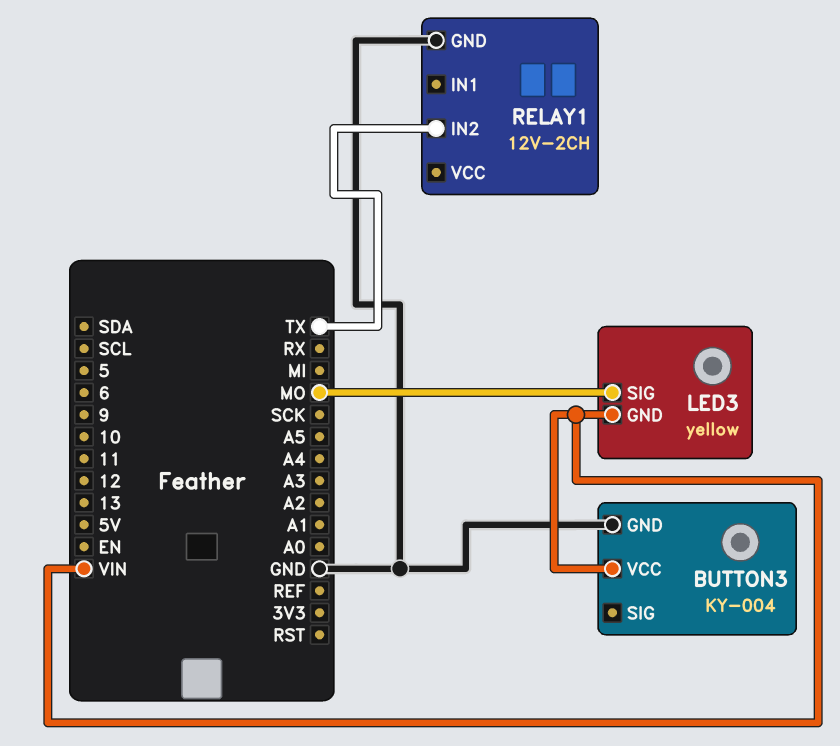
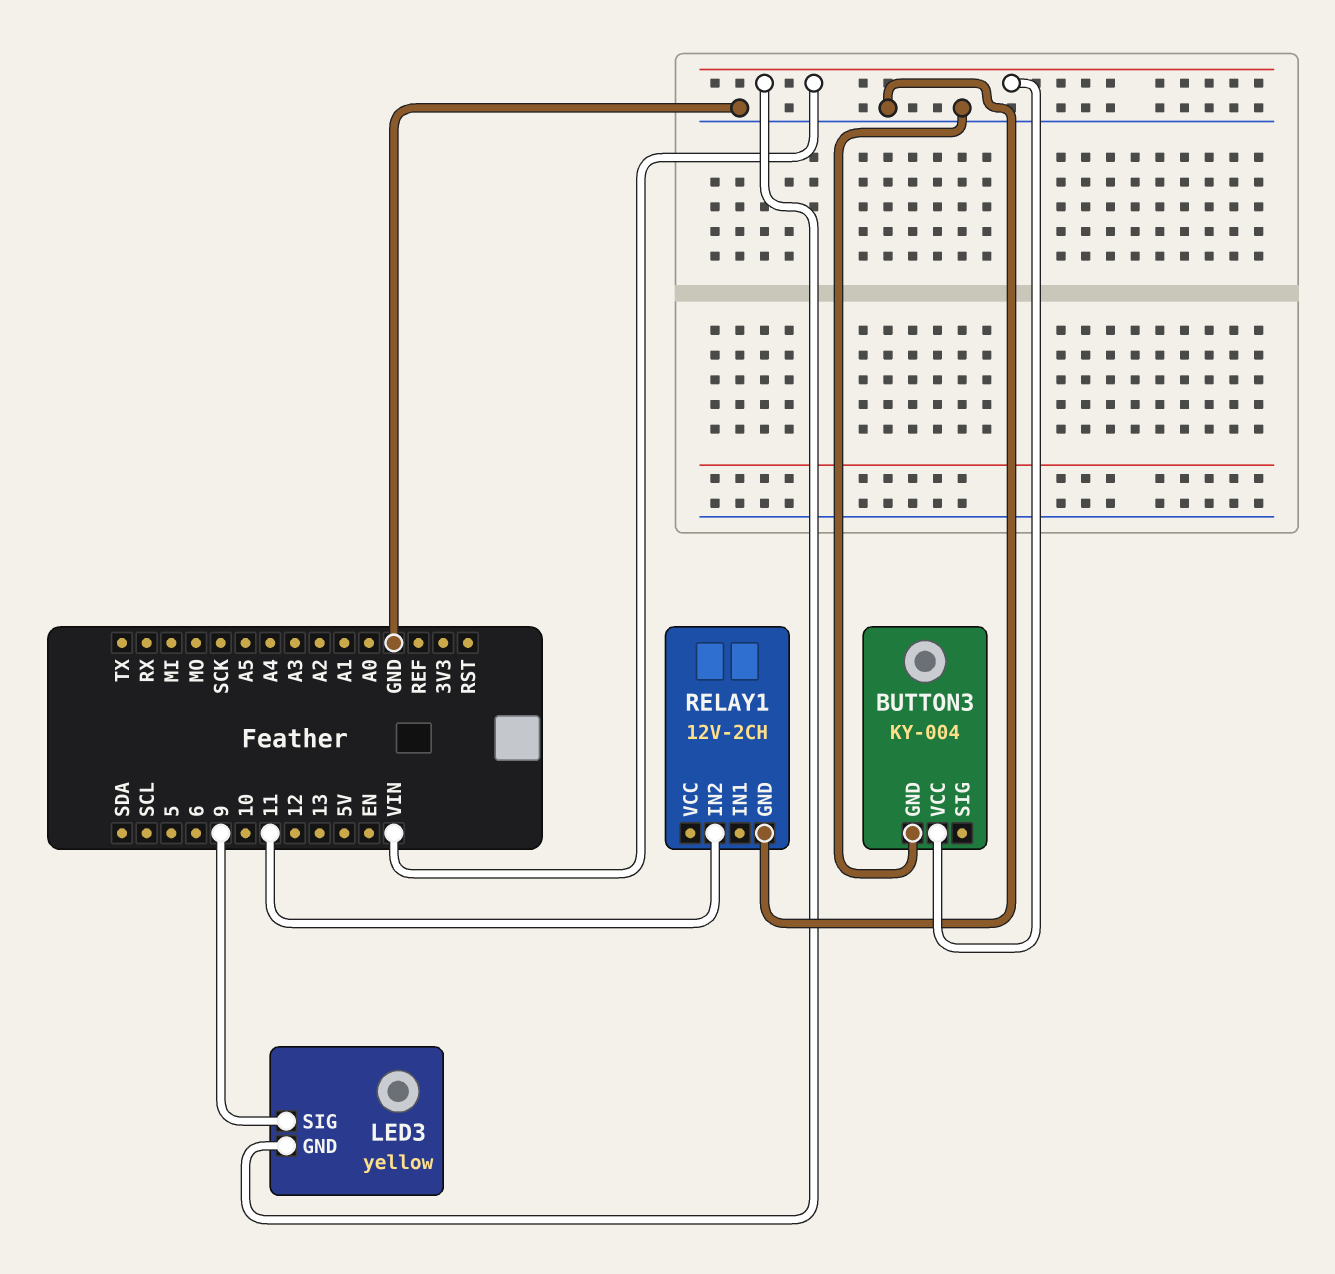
LED3 pin SIG: MO -> 9
RELAY1 pin IN2: TX -> 11

